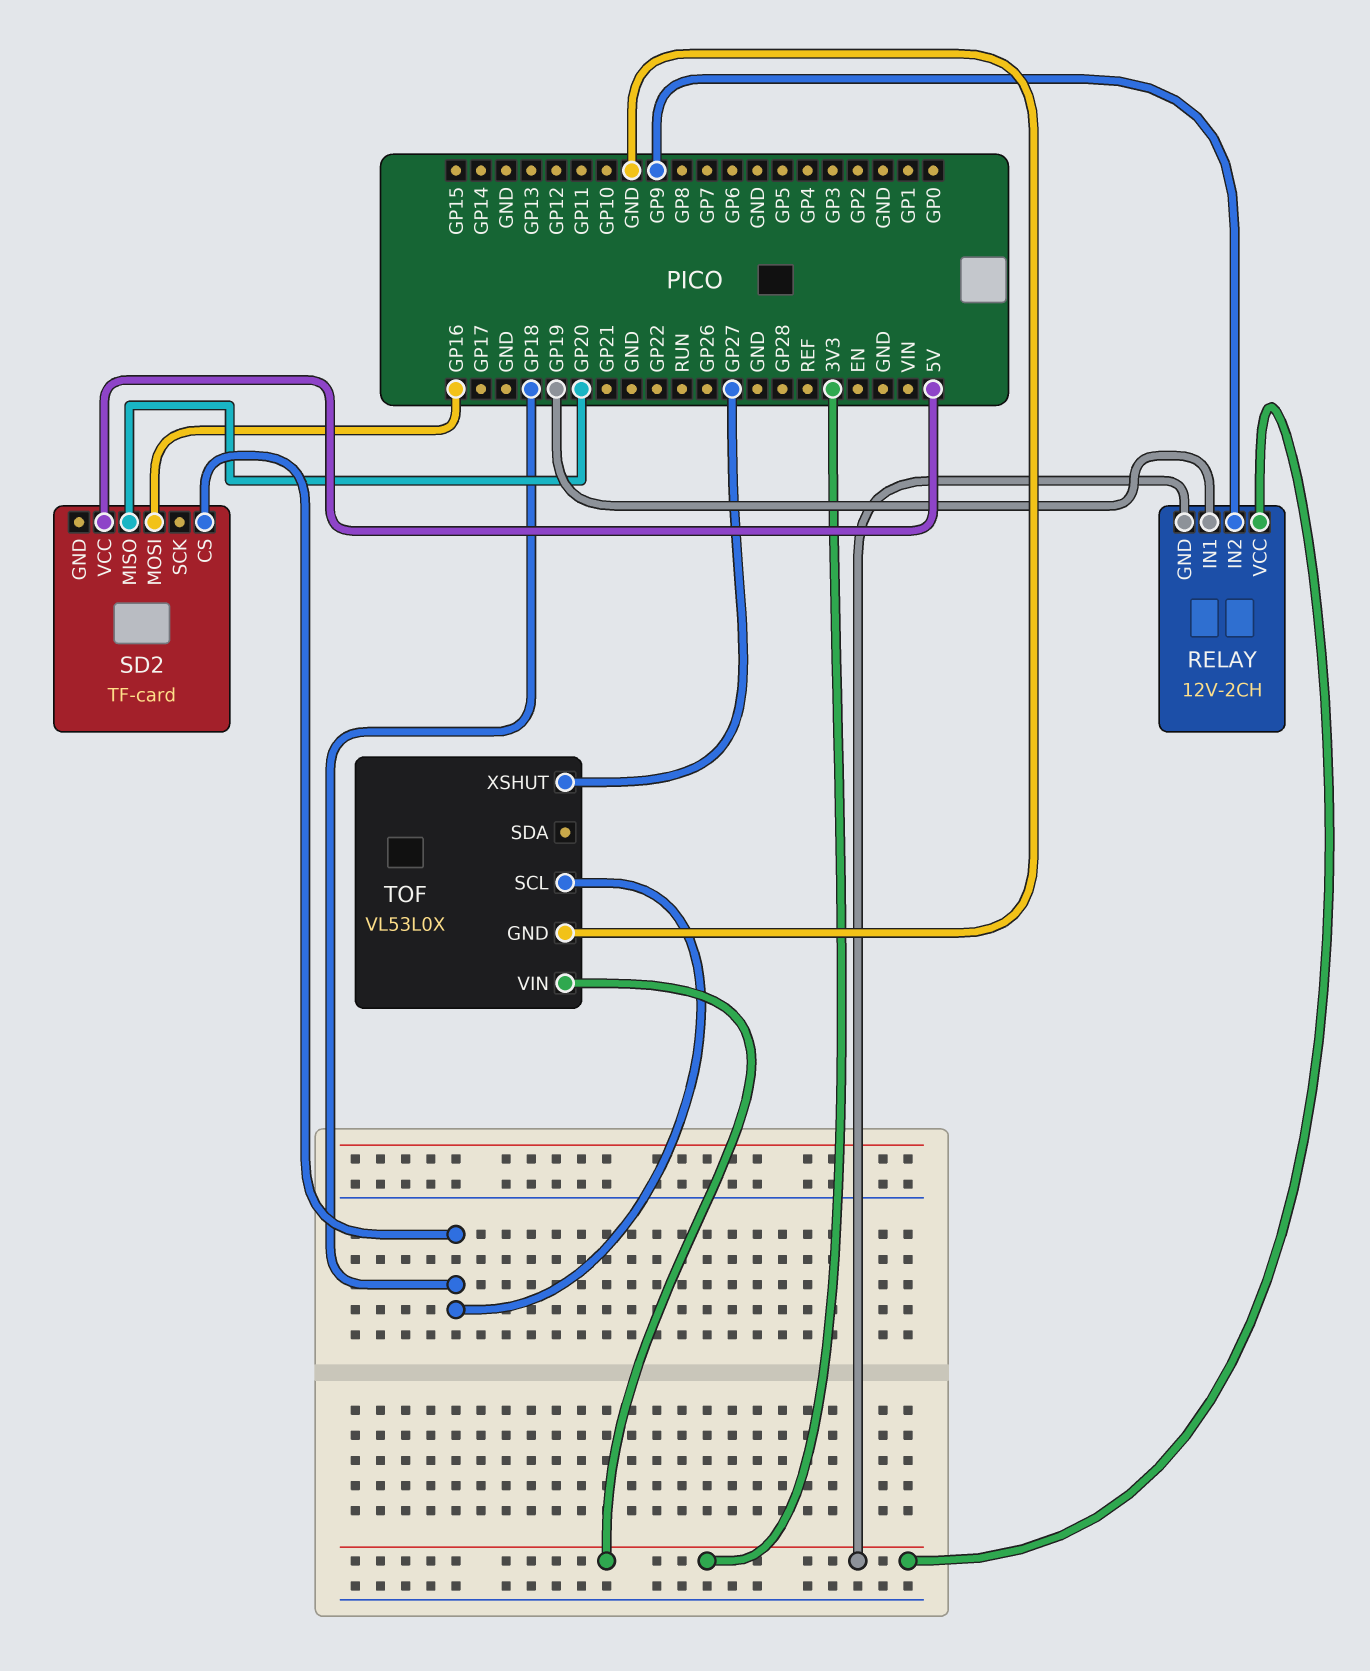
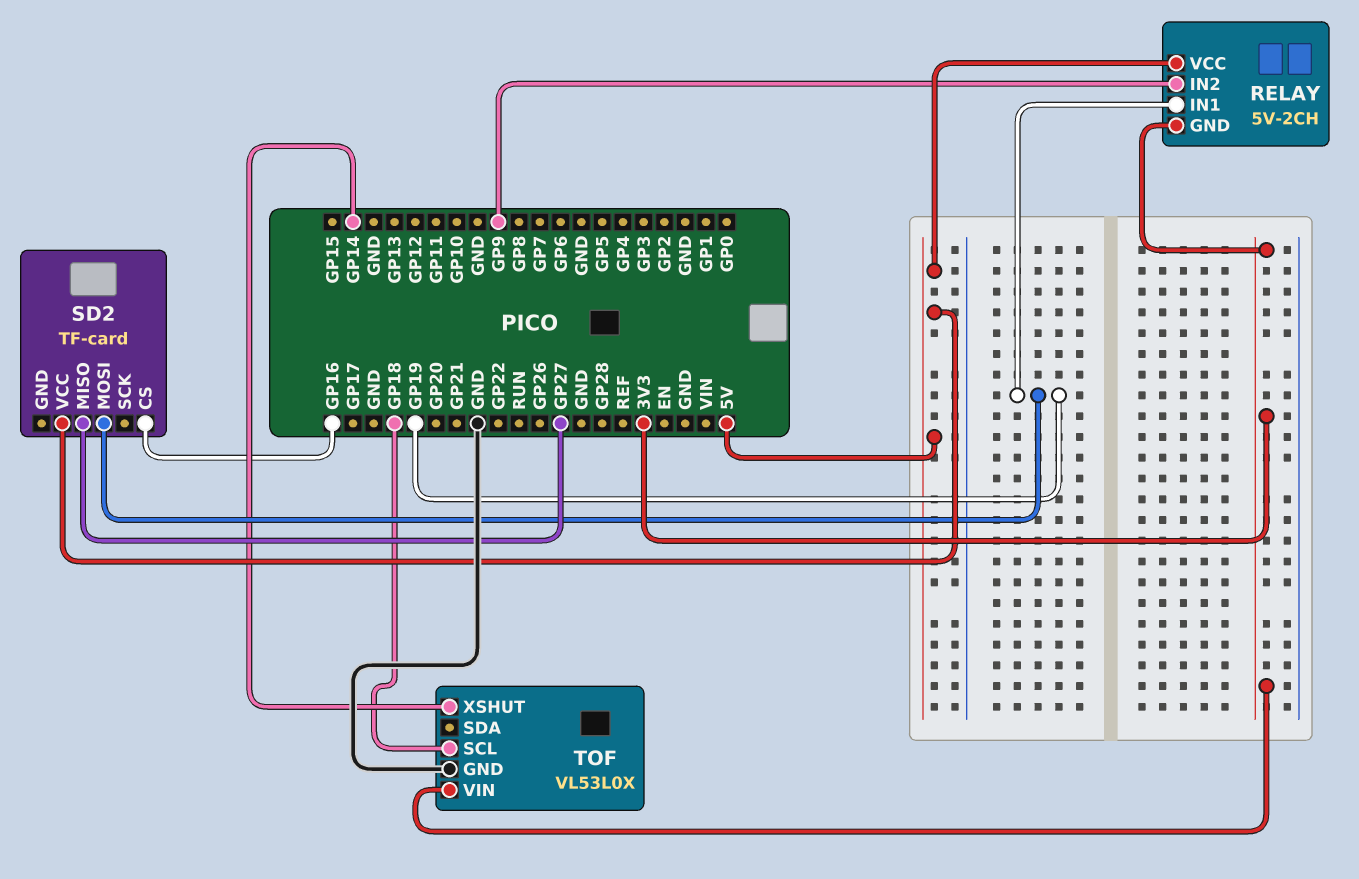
RELAY: 12V-2CH -> 5V-2CH
RELAY pin VCC: 3V3 -> 5V
SD2 pin CS: GP18 -> GP16
SD2 pin MISO: GP20 -> GP27
SD2 pin MOSI: GP16 -> GP19
TOF pin XSHUT: GP27 -> GP14

